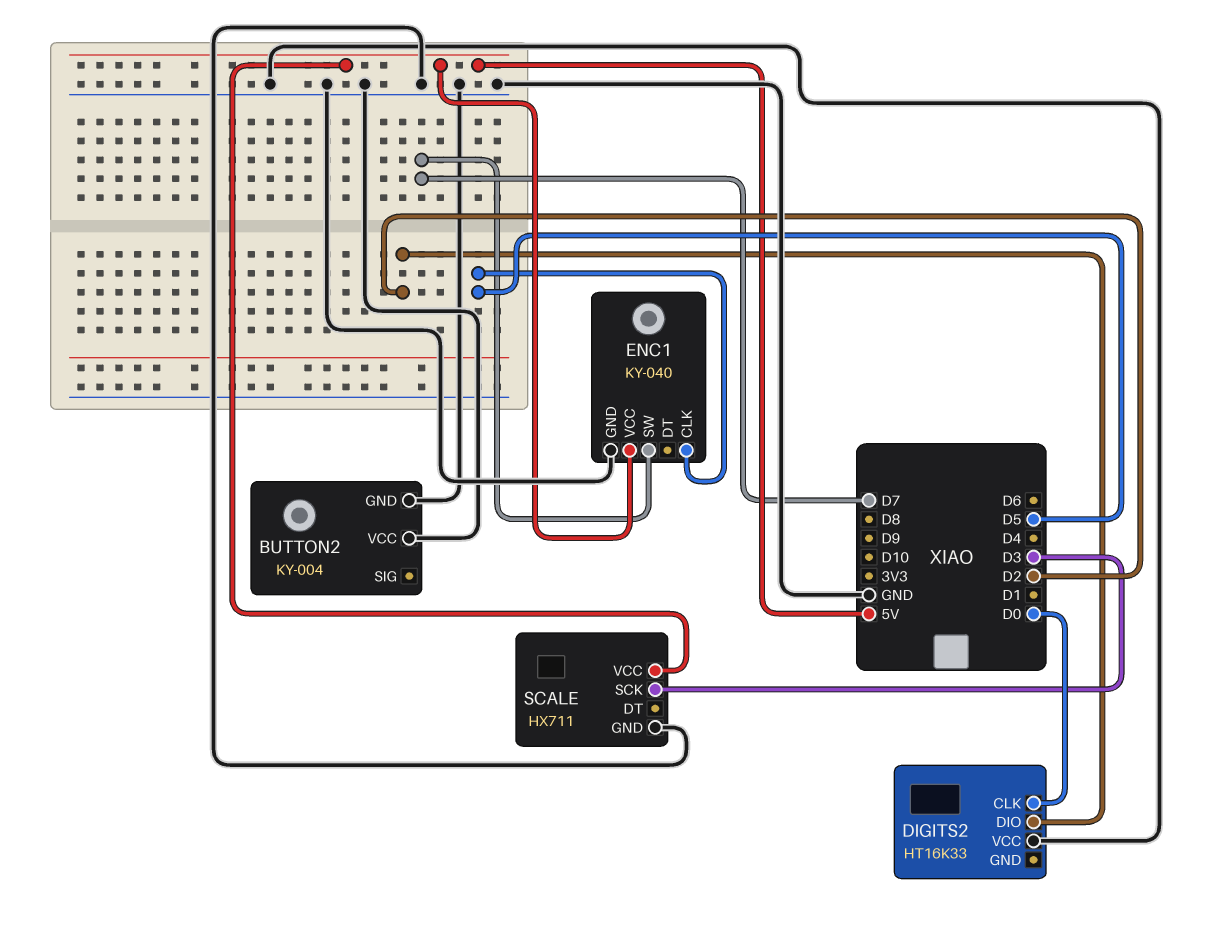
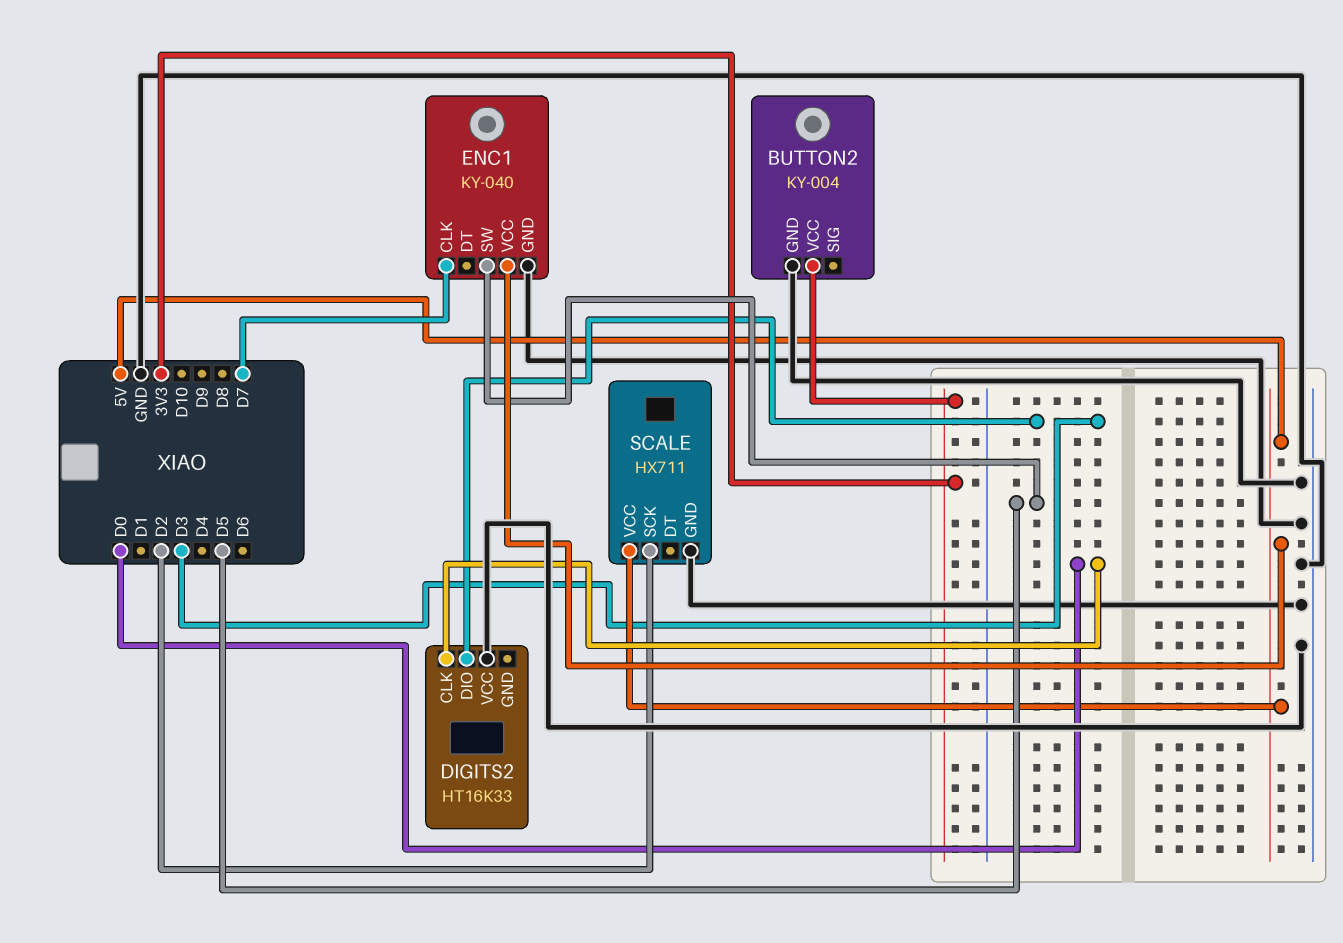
BUTTON2 pin VCC: GND -> 3V3
DIGITS2 pin DIO: D2 -> D3
ENC1 pin CLK: D5 -> D7
ENC1 pin SW: D7 -> D5
SCALE pin SCK: D3 -> D2

